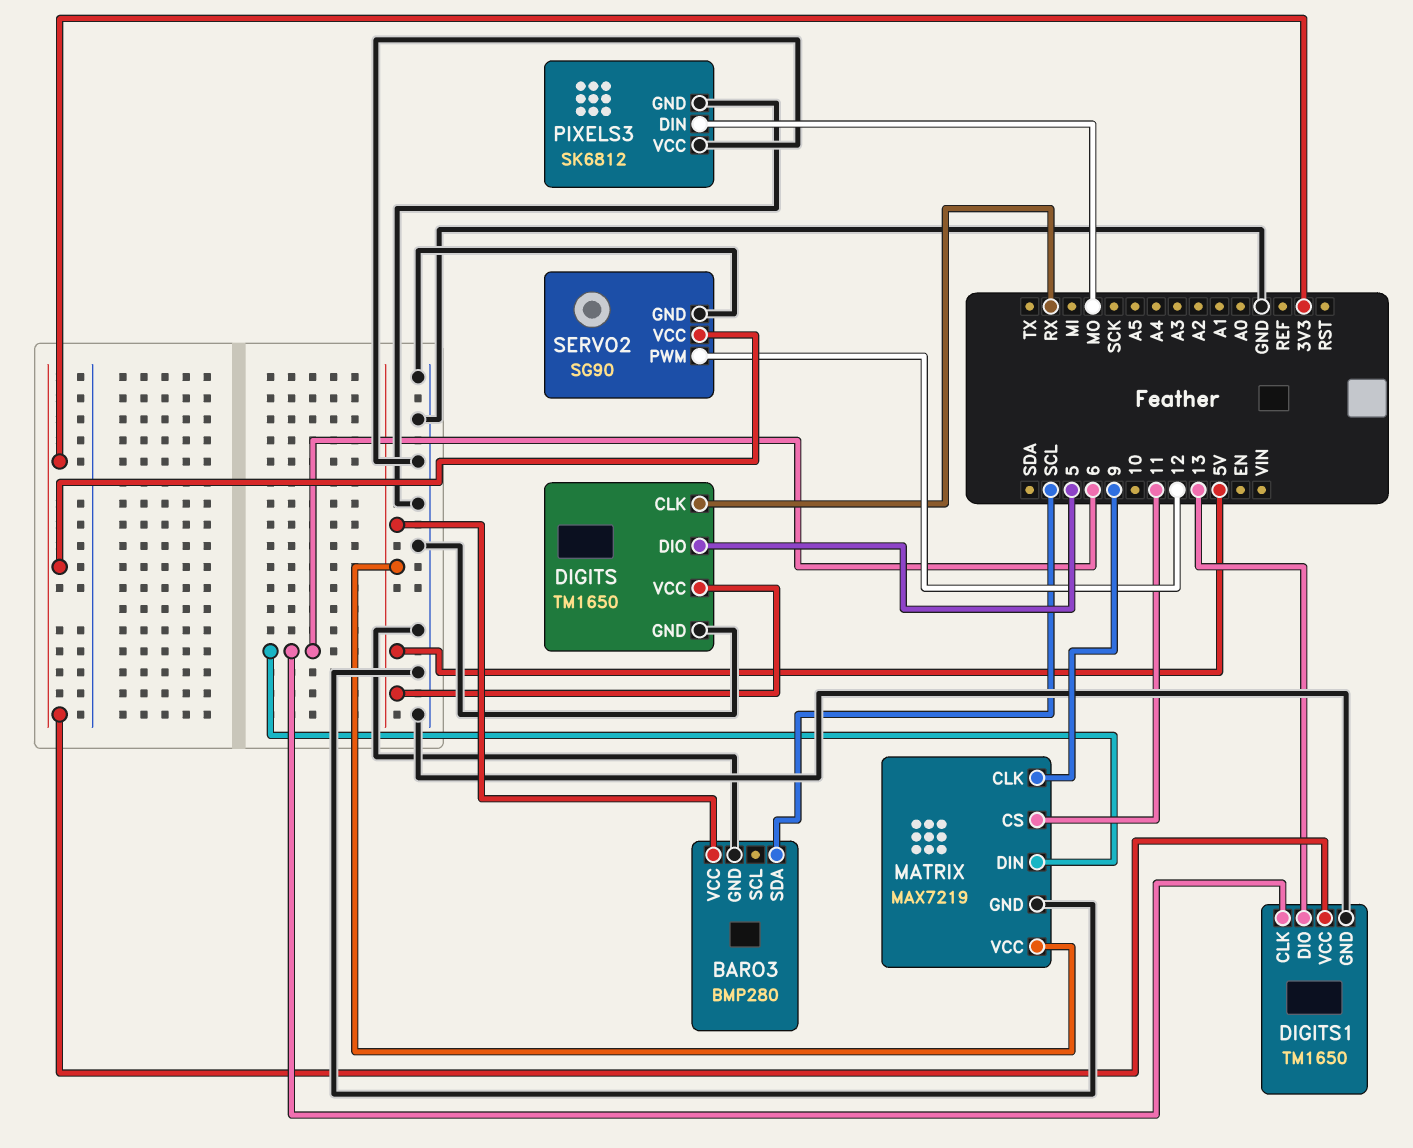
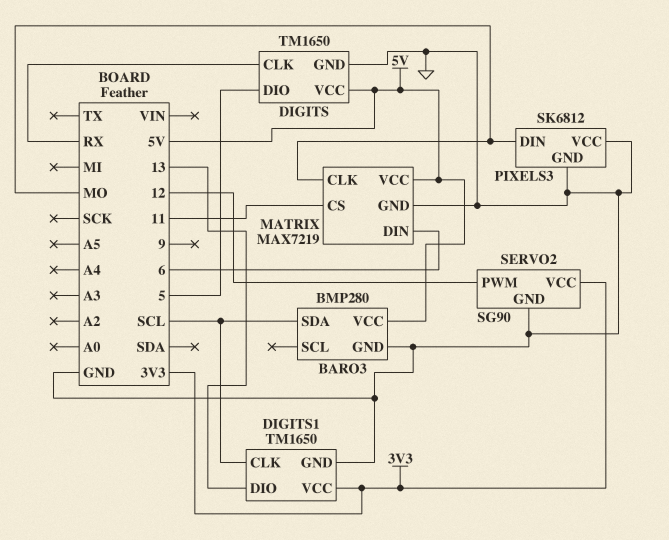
DIGITS1 pin CLK: 6 -> SCL
MATRIX pin CLK: 9 -> MO

